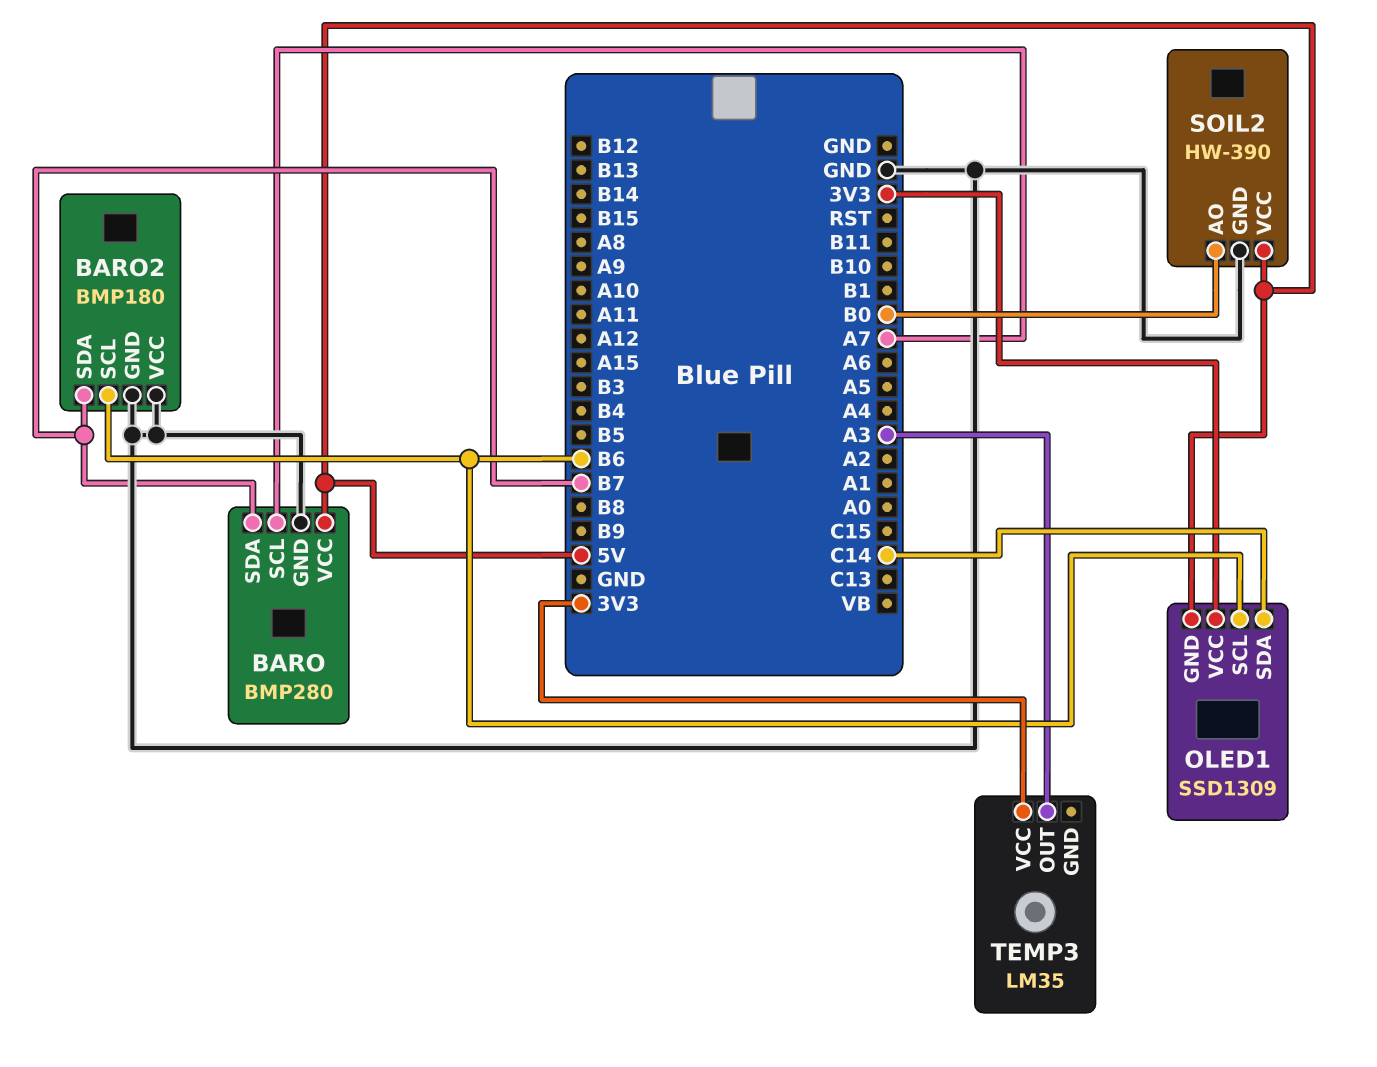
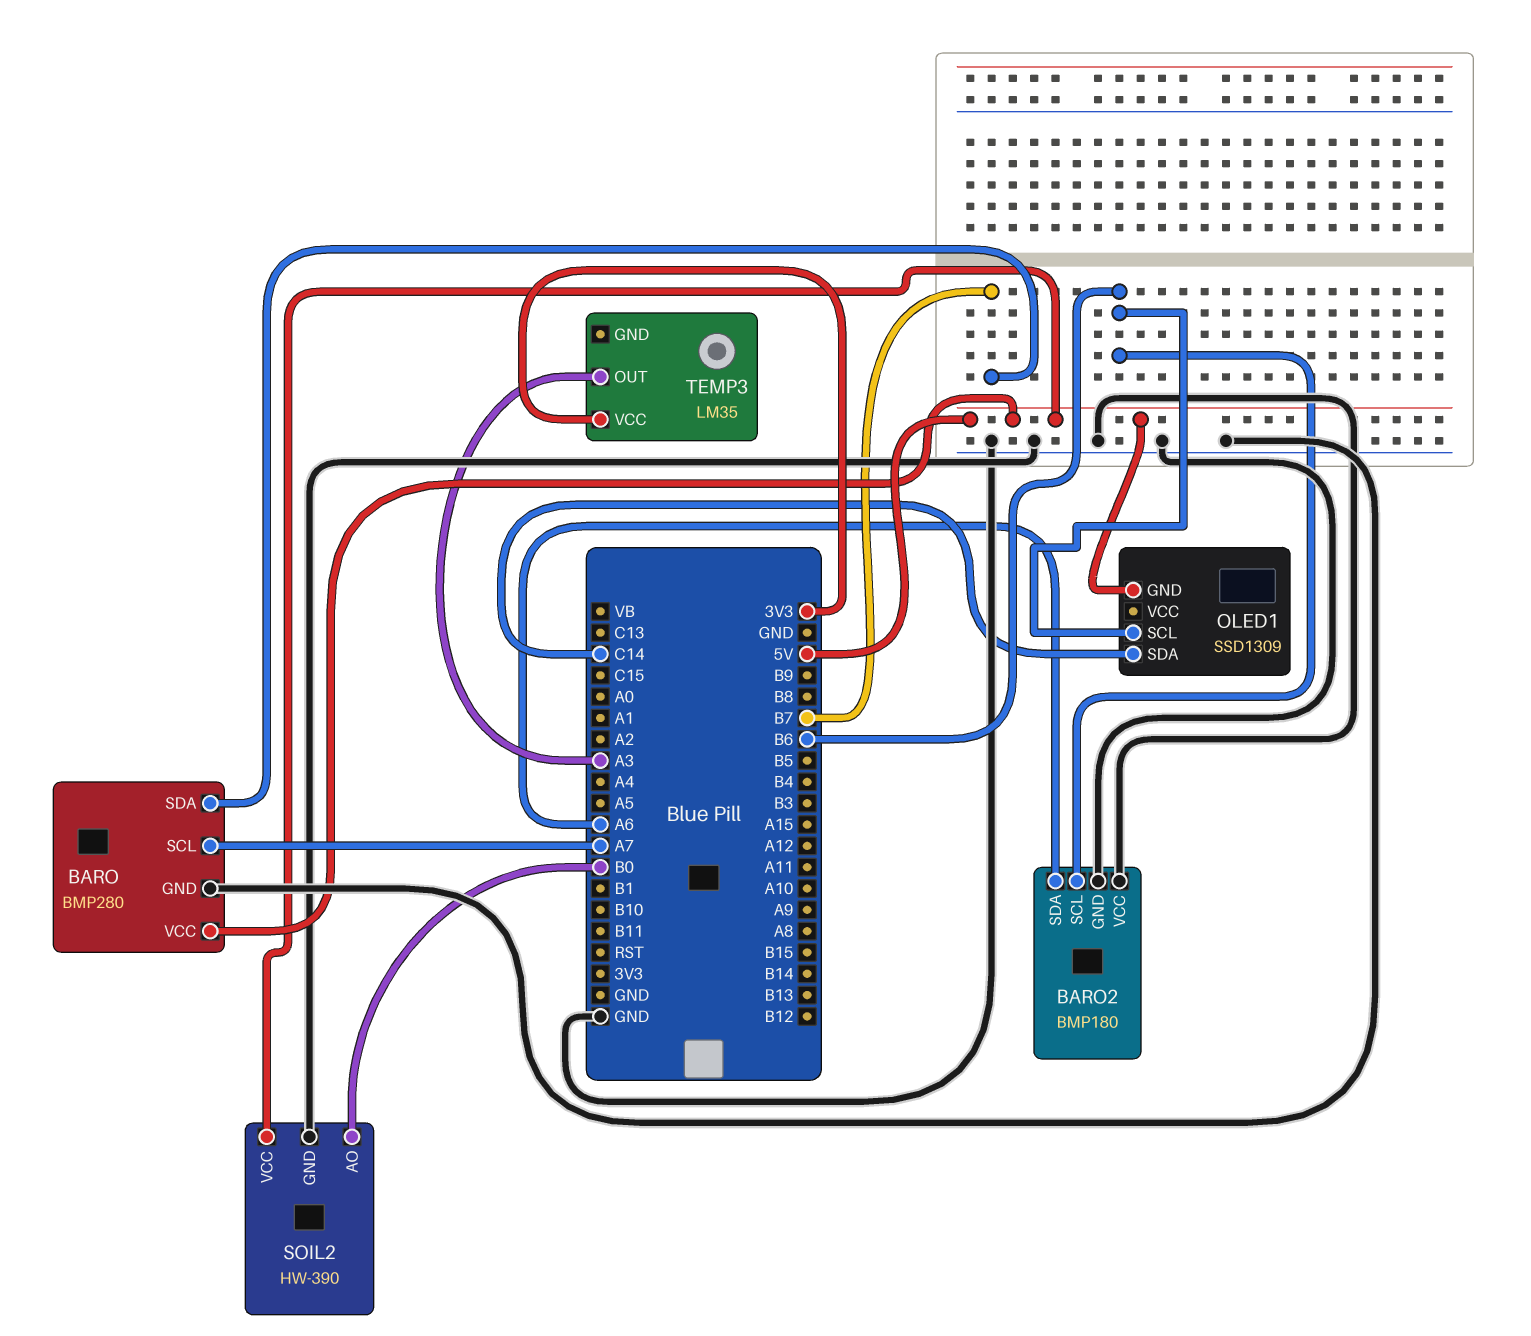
BARO2 pin SDA: B7 -> A6
OLED1 pin VCC: 3V3 -> none

